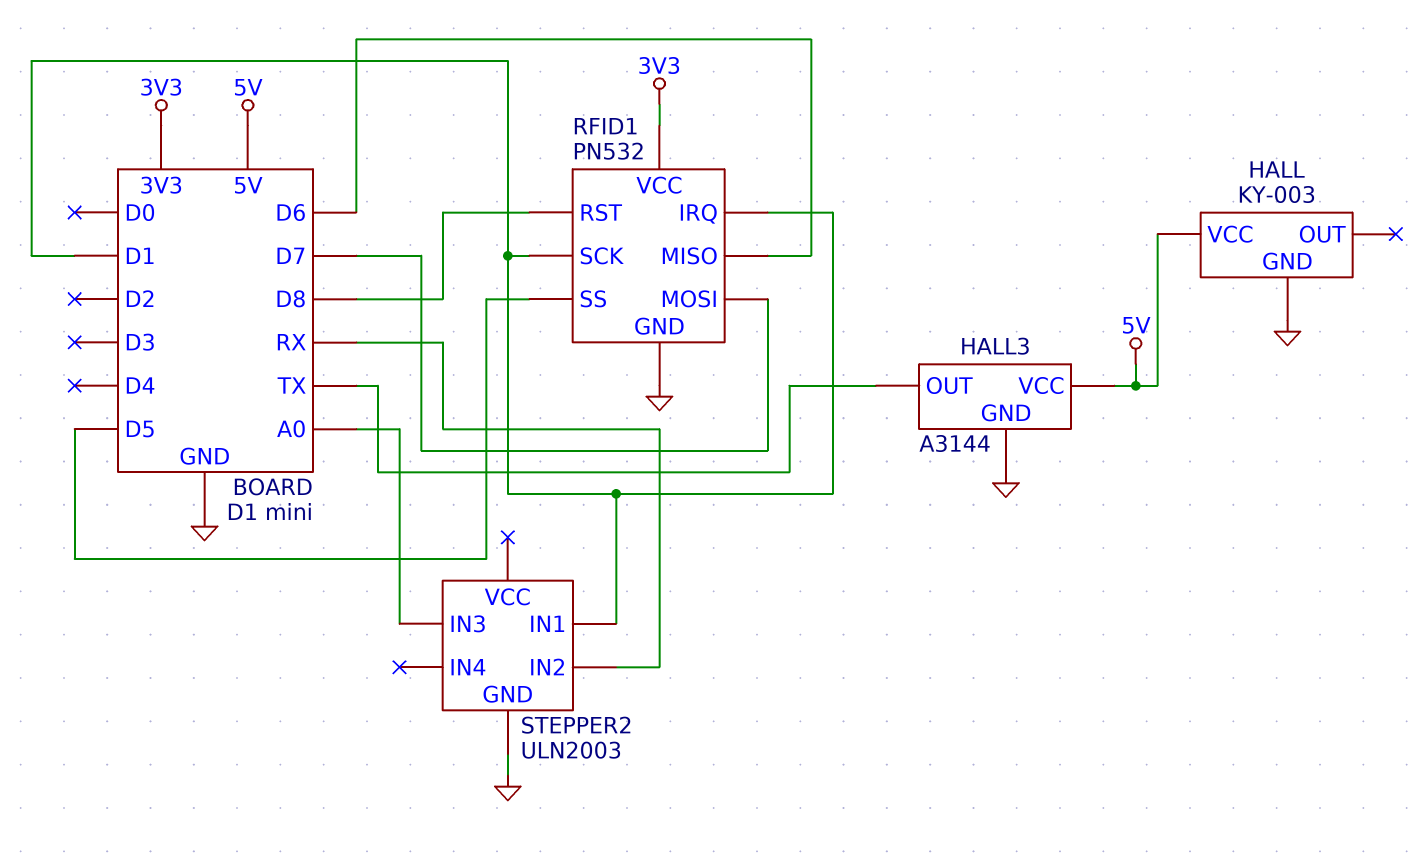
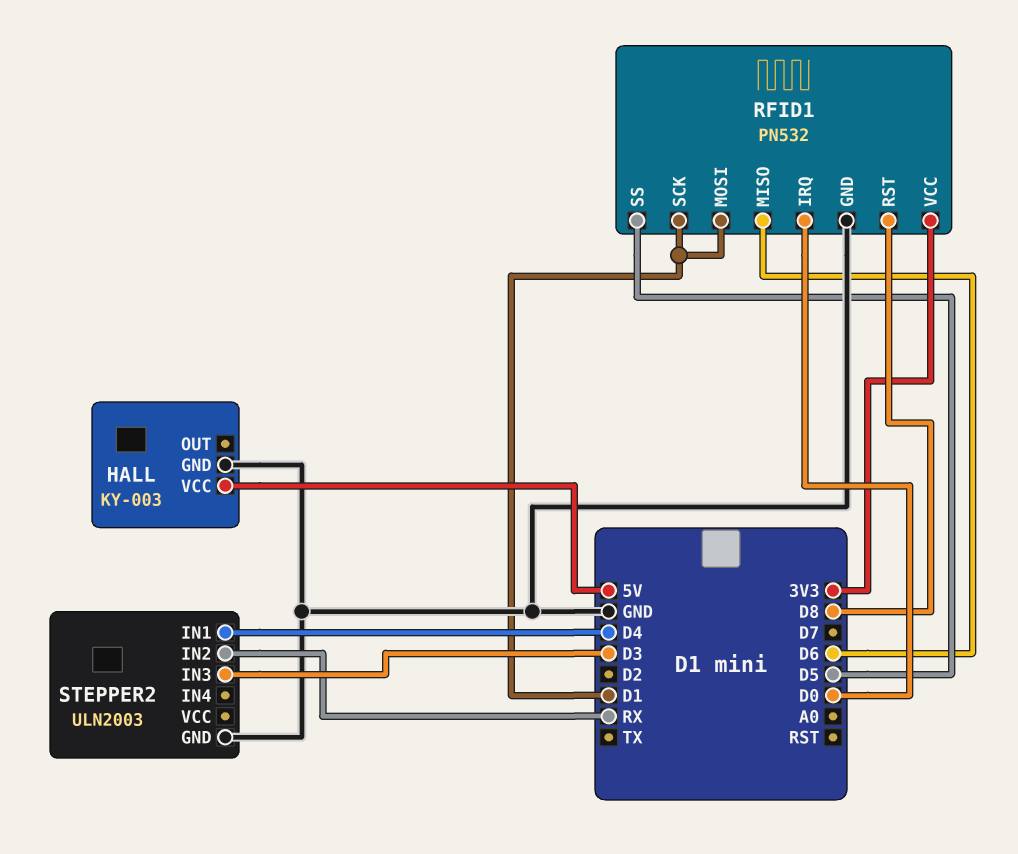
HALL3: A3144 -> none
HALL3 pin GND: GND -> none
HALL3 pin OUT: TX -> none
HALL3 pin VCC: 5V -> none
RFID1 pin IRQ: D1 -> D0
RFID1 pin MOSI: D7 -> D1
STEPPER2 pin IN1: D1 -> D4
STEPPER2 pin IN3: A0 -> D3

